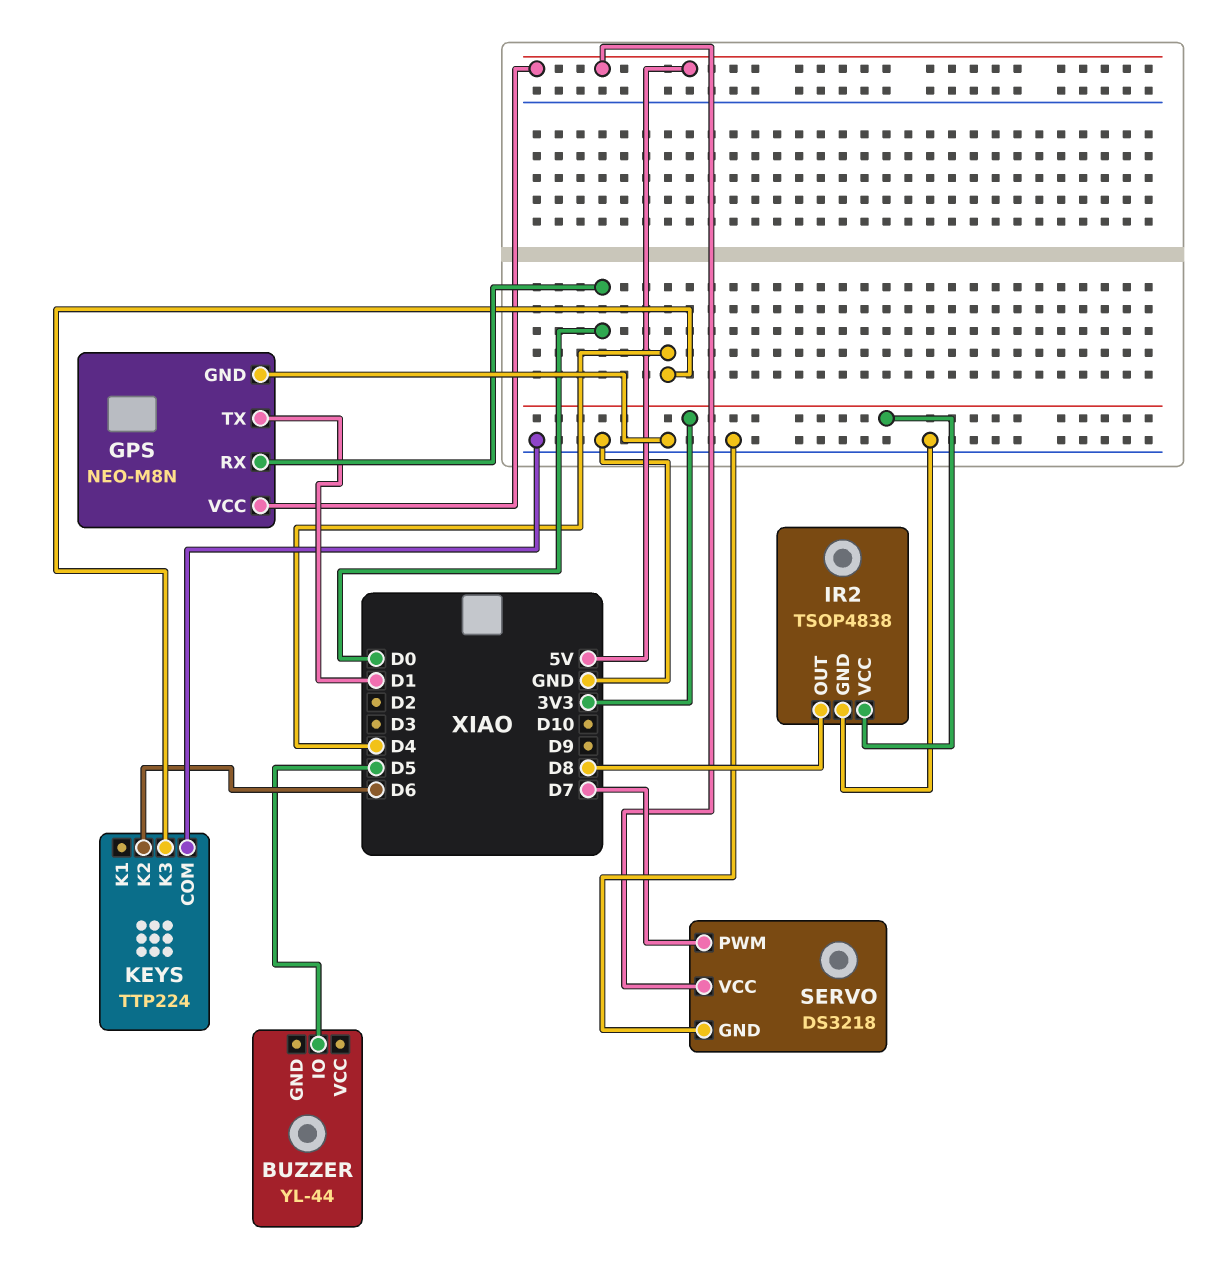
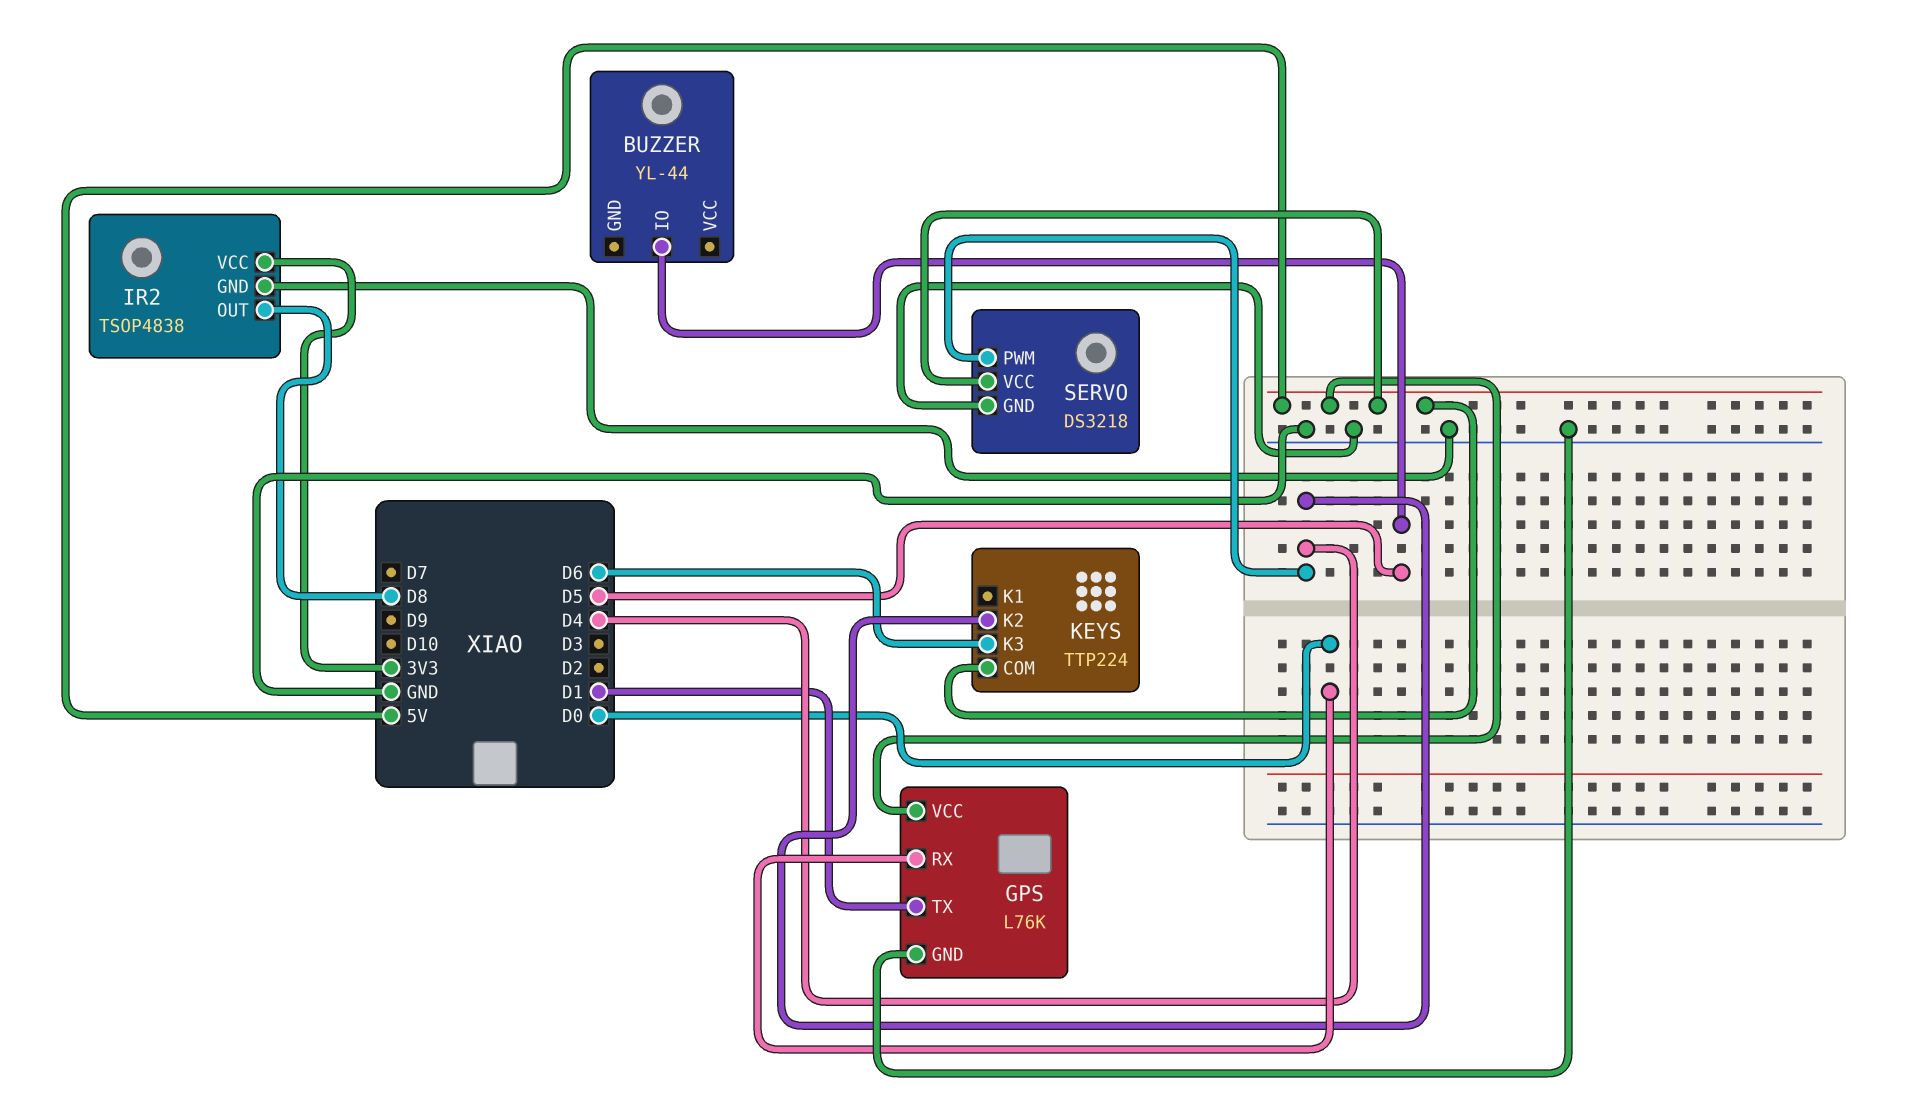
GPS: NEO-M8N -> L76K
KEYS pin COM: GND -> 5V
KEYS pin K2: D6 -> D4
KEYS pin K3: D4 -> D6
SERVO pin PWM: D7 -> D4

